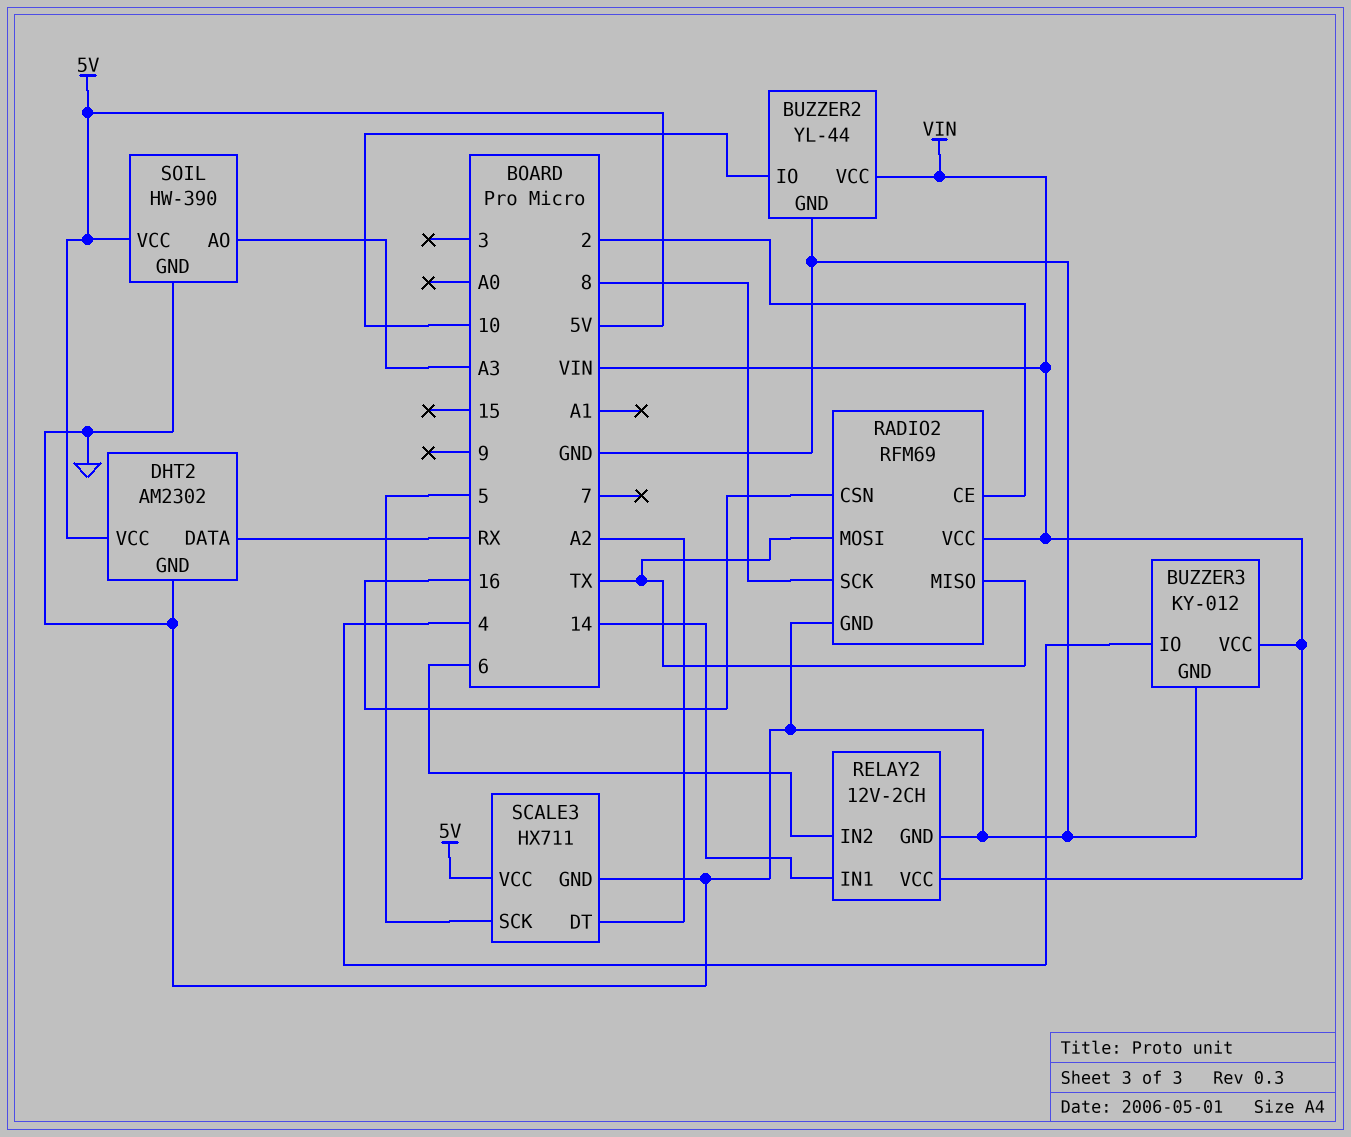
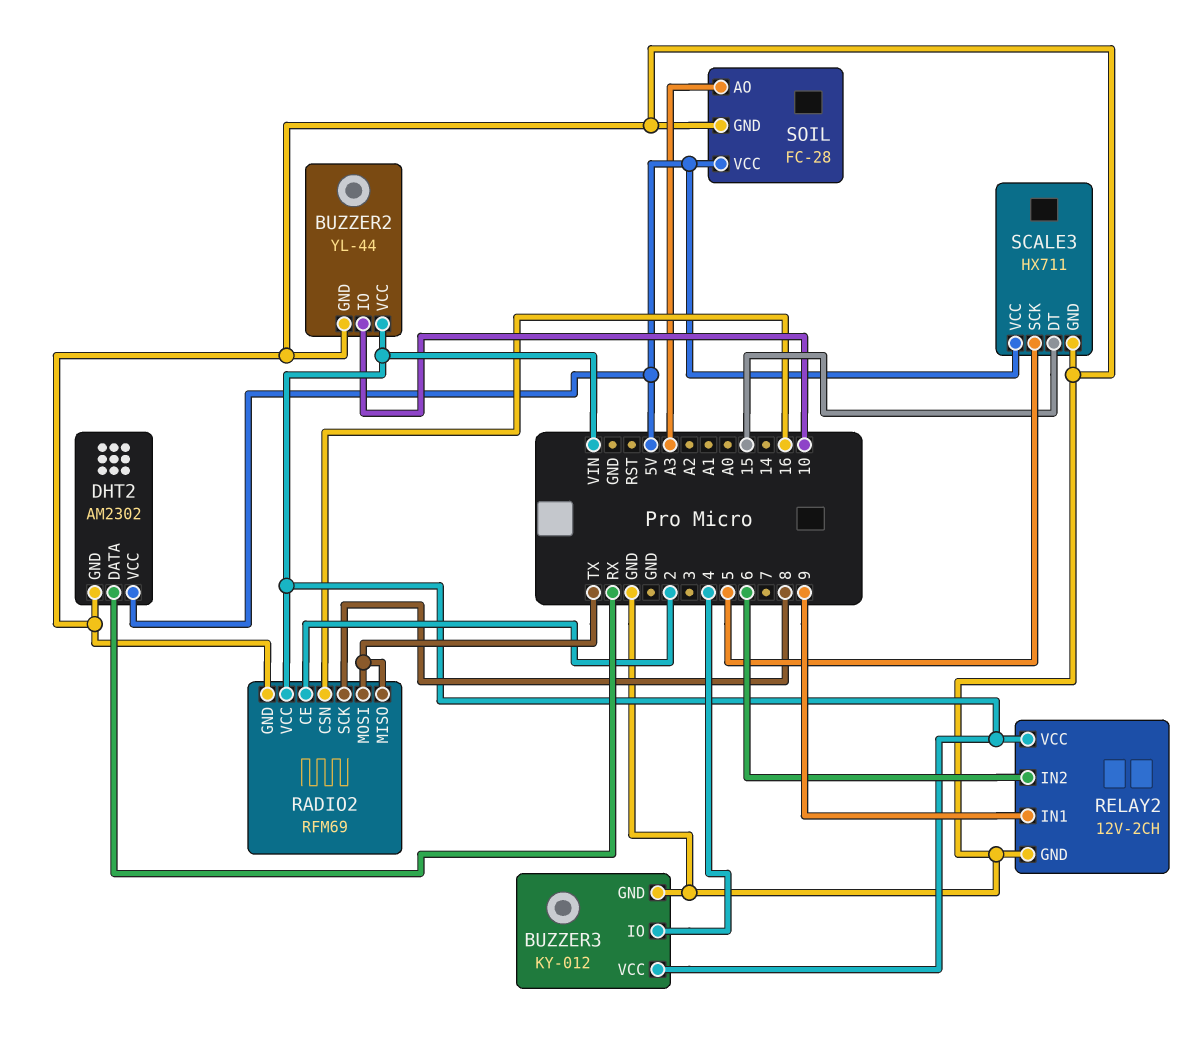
RELAY2 pin IN1: 14 -> 9
SCALE3 pin DT: A2 -> 15
SOIL: HW-390 -> FC-28

